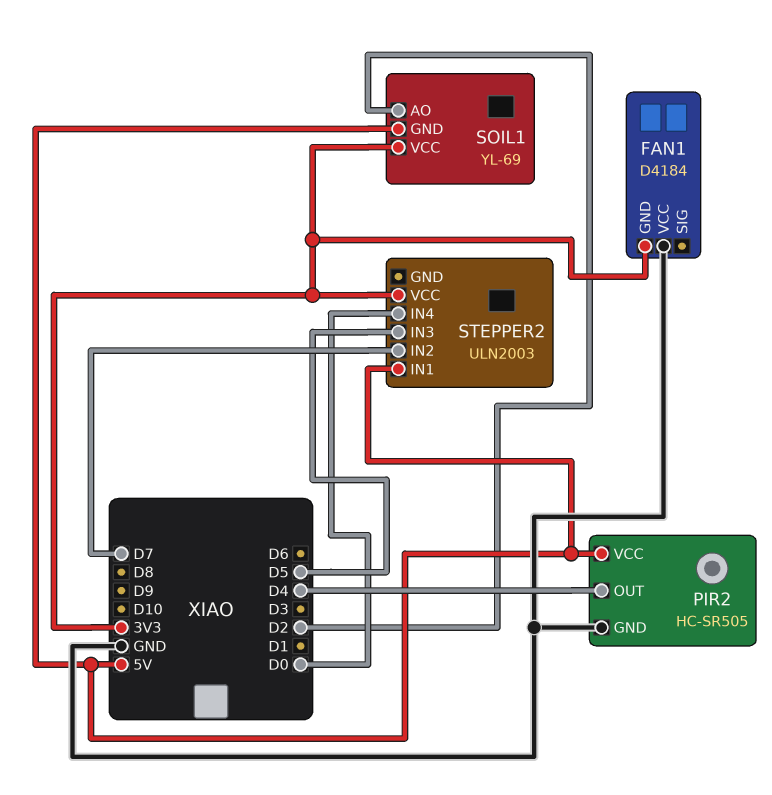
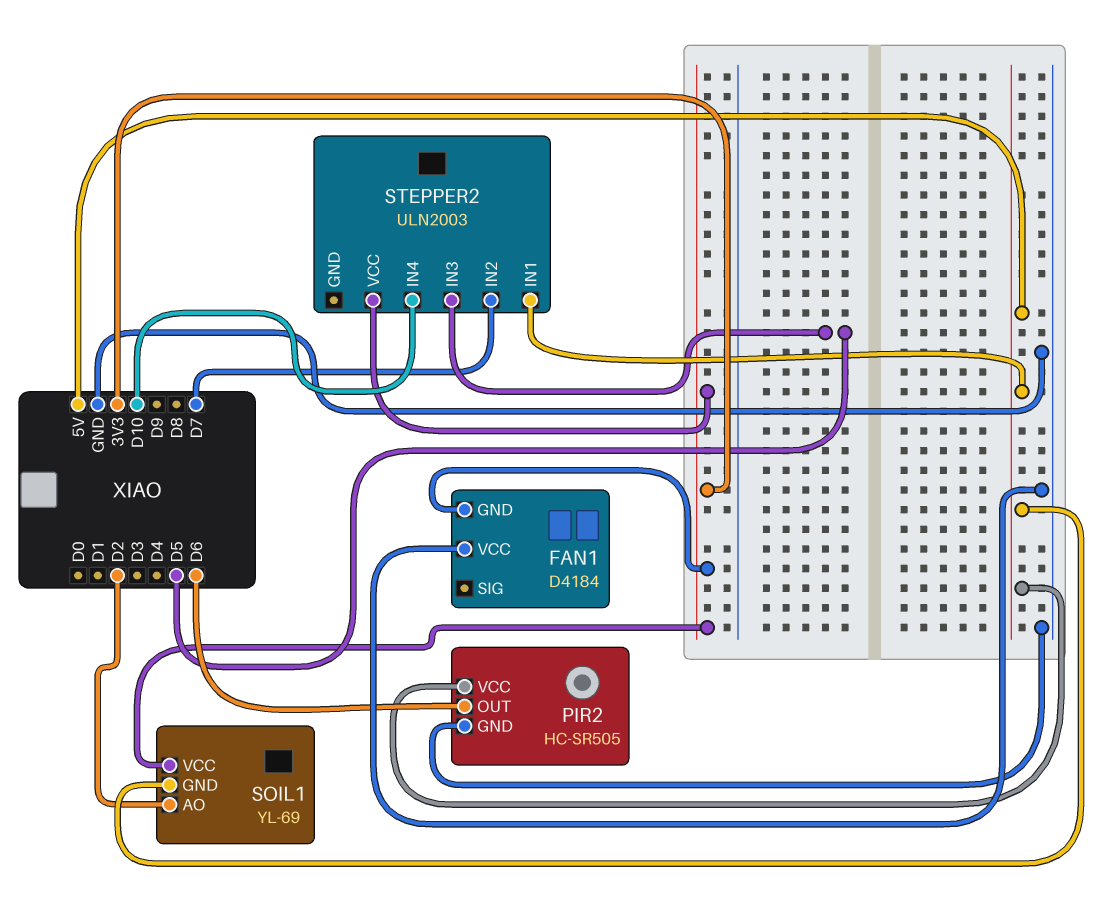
PIR2 pin OUT: D4 -> D6
STEPPER2 pin IN4: D0 -> D10

